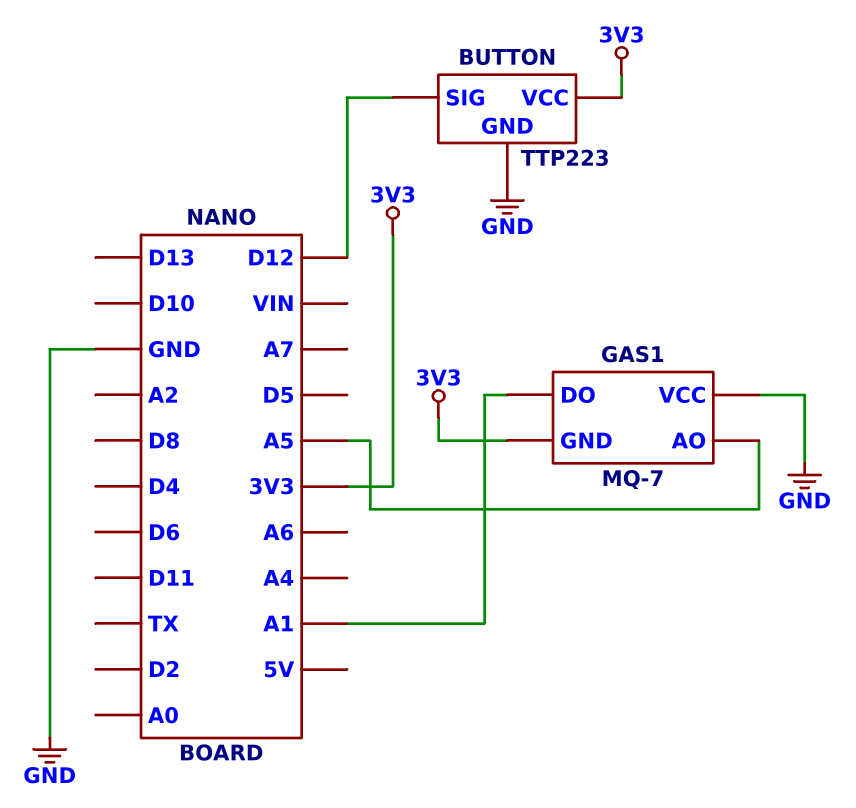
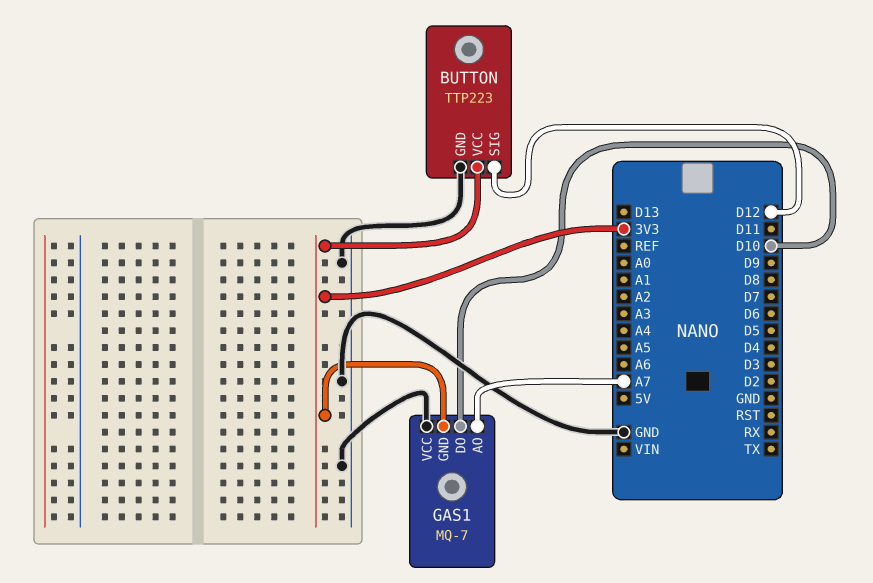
GAS1 pin AO: A5 -> A7
GAS1 pin DO: A1 -> D10

